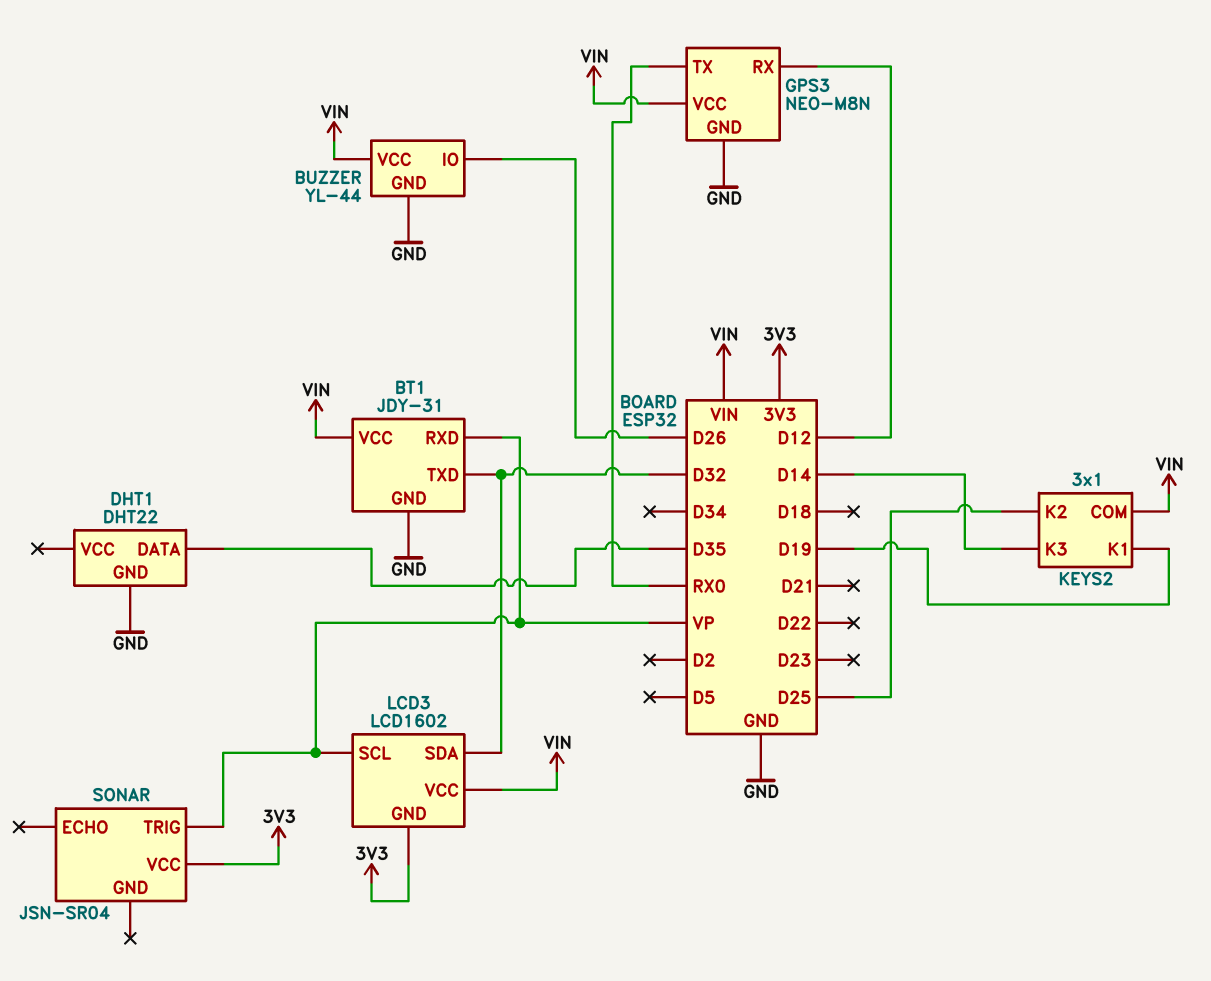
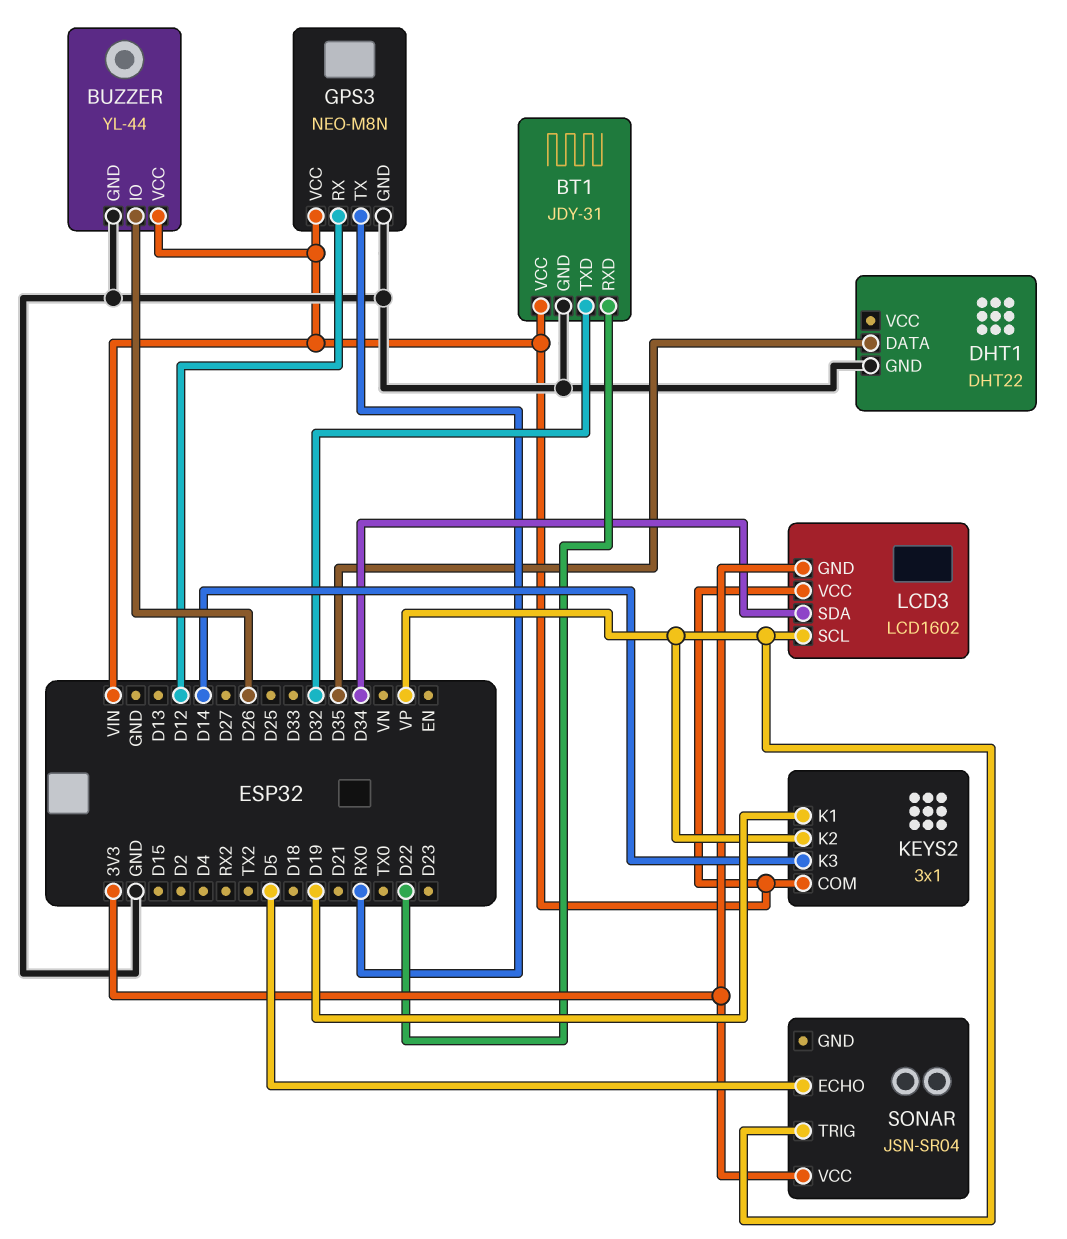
BT1 pin RXD: VP -> D22
KEYS2 pin K2: D25 -> VP
LCD3 pin SDA: D32 -> D34
SONAR pin ECHO: none -> D5

